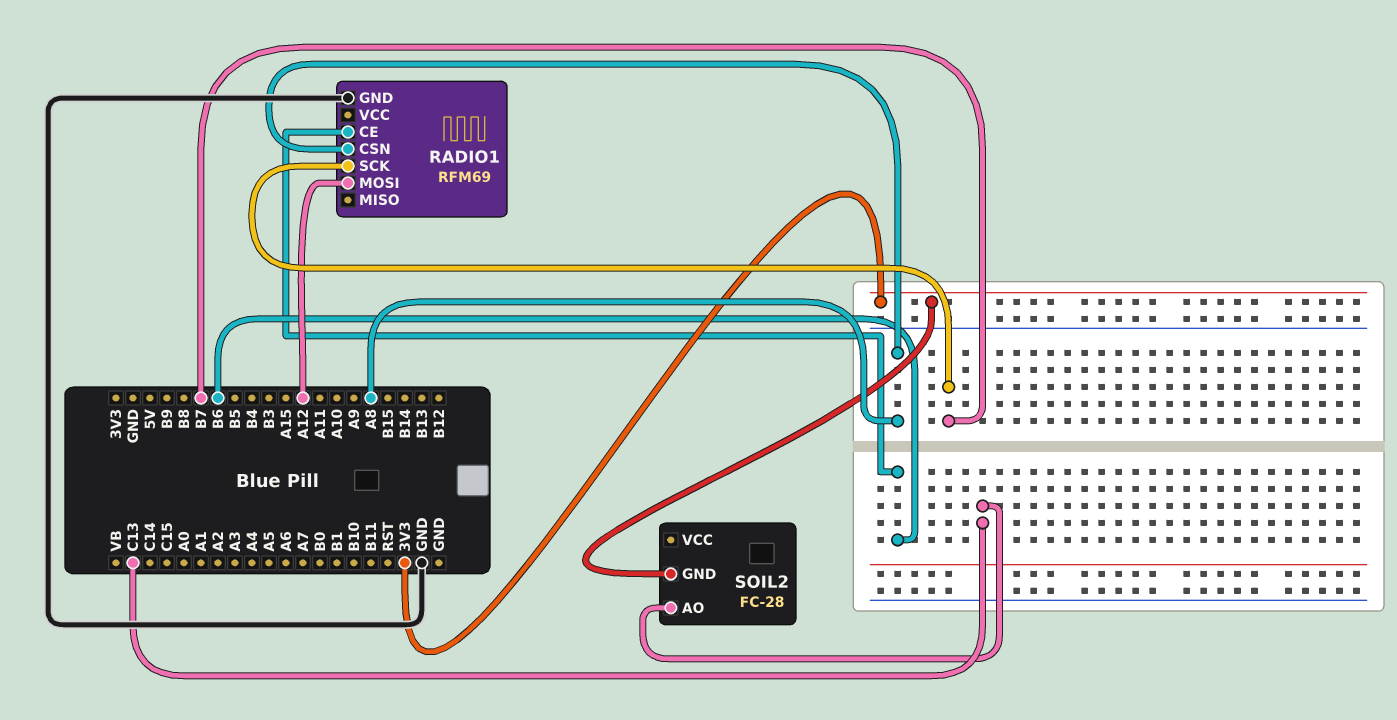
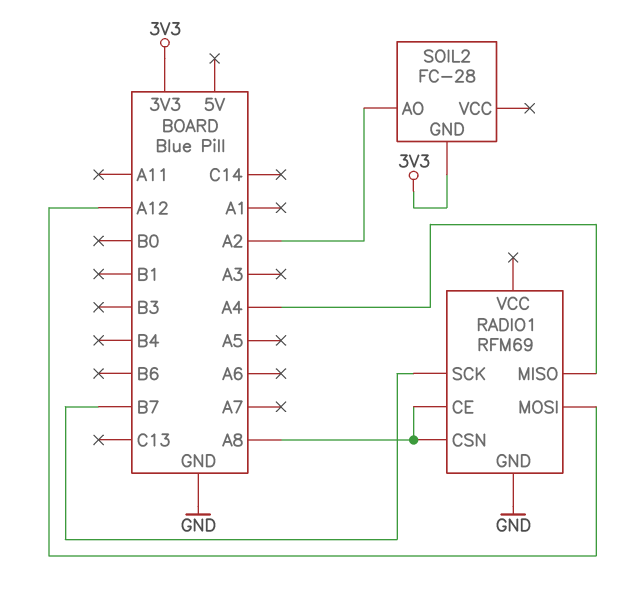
RADIO1 pin CE: B6 -> A8
RADIO1 pin MISO: none -> A4
SOIL2 pin AO: C13 -> A2

